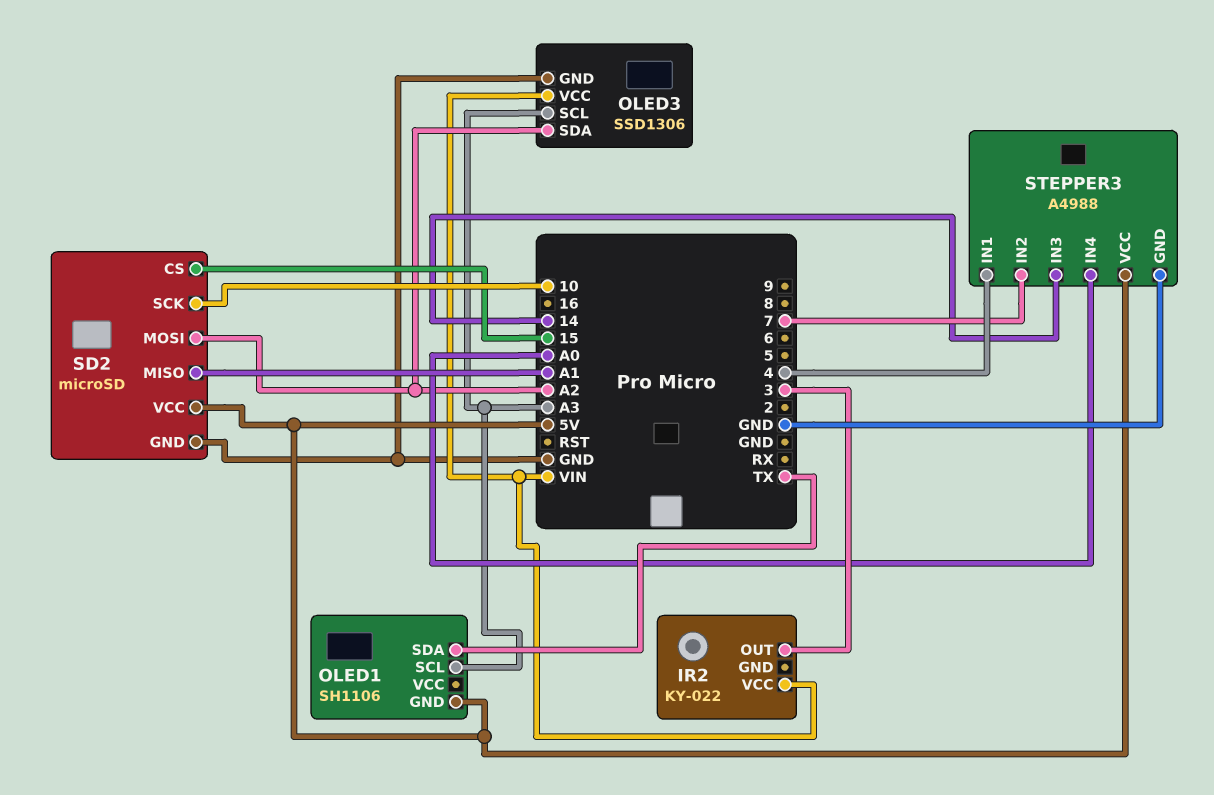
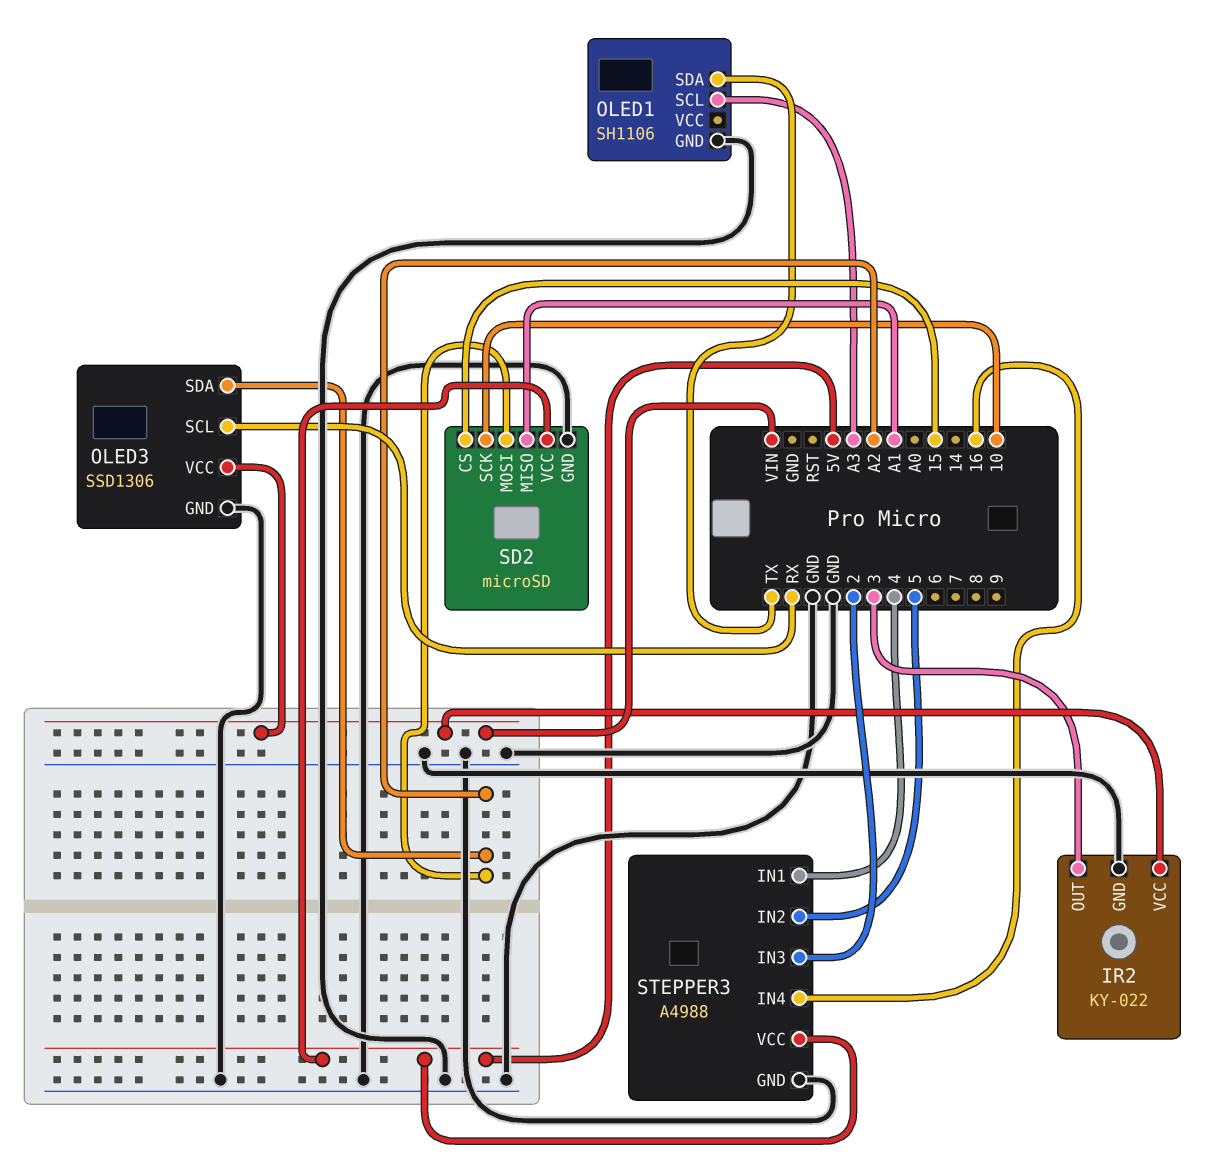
IR2 pin GND: none -> GND
OLED1 pin GND: 5V -> GND
OLED3 pin SCL: A3 -> RX
STEPPER3 pin IN2: 7 -> 5
STEPPER3 pin IN3: 14 -> 2
STEPPER3 pin IN4: A0 -> 16

